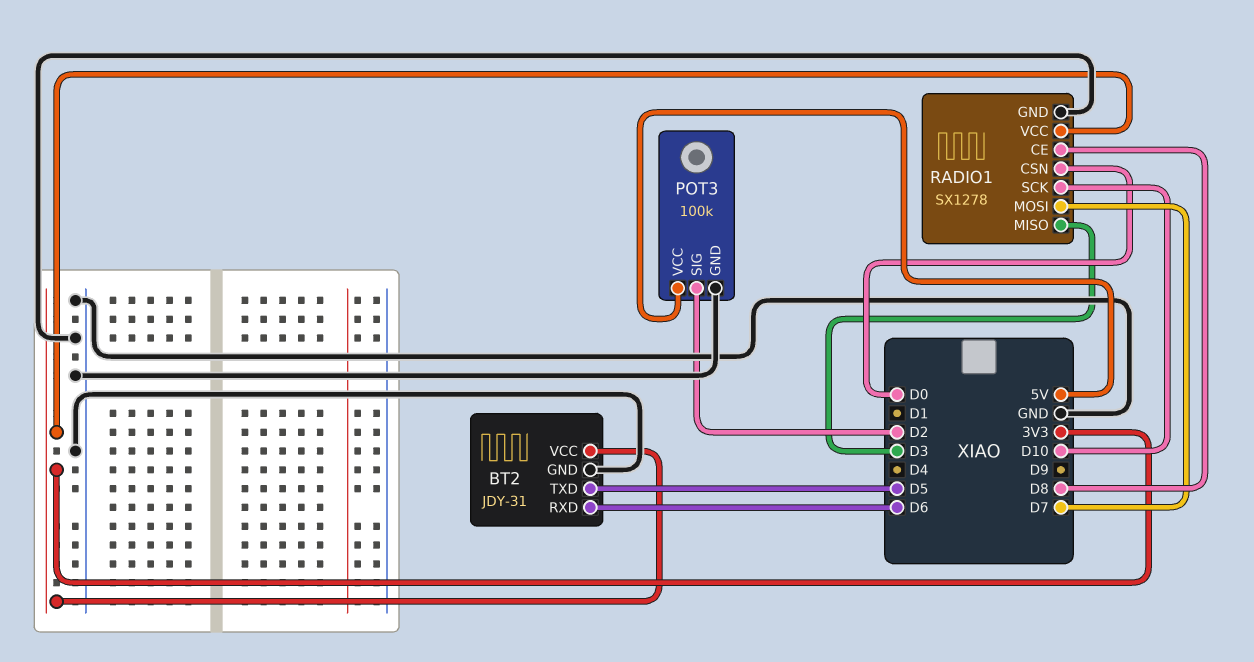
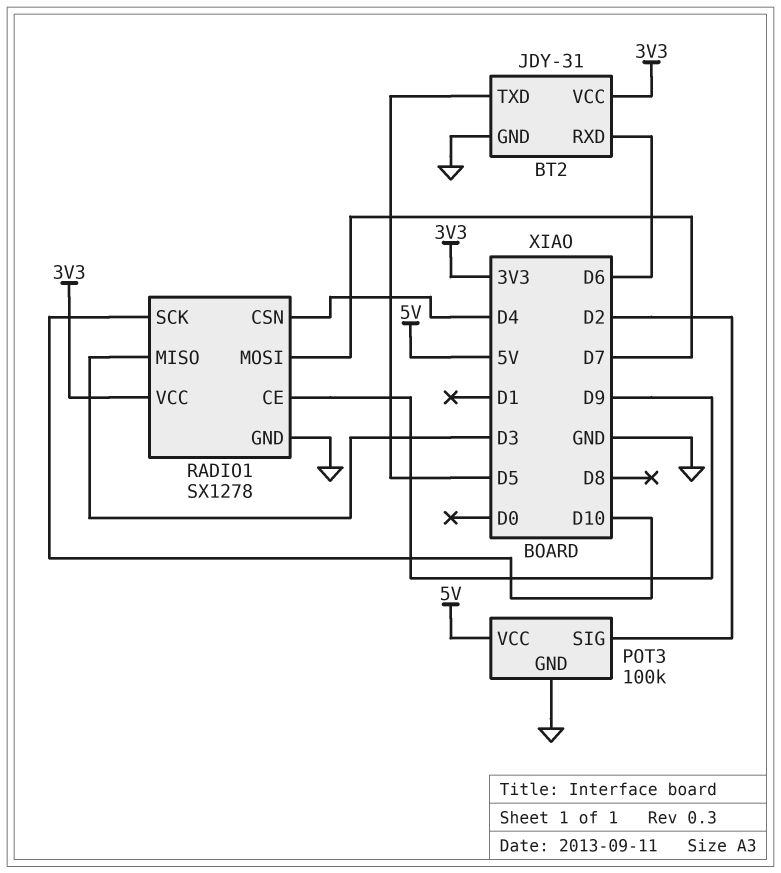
RADIO1 pin CE: D8 -> D9
RADIO1 pin CSN: D0 -> D4

